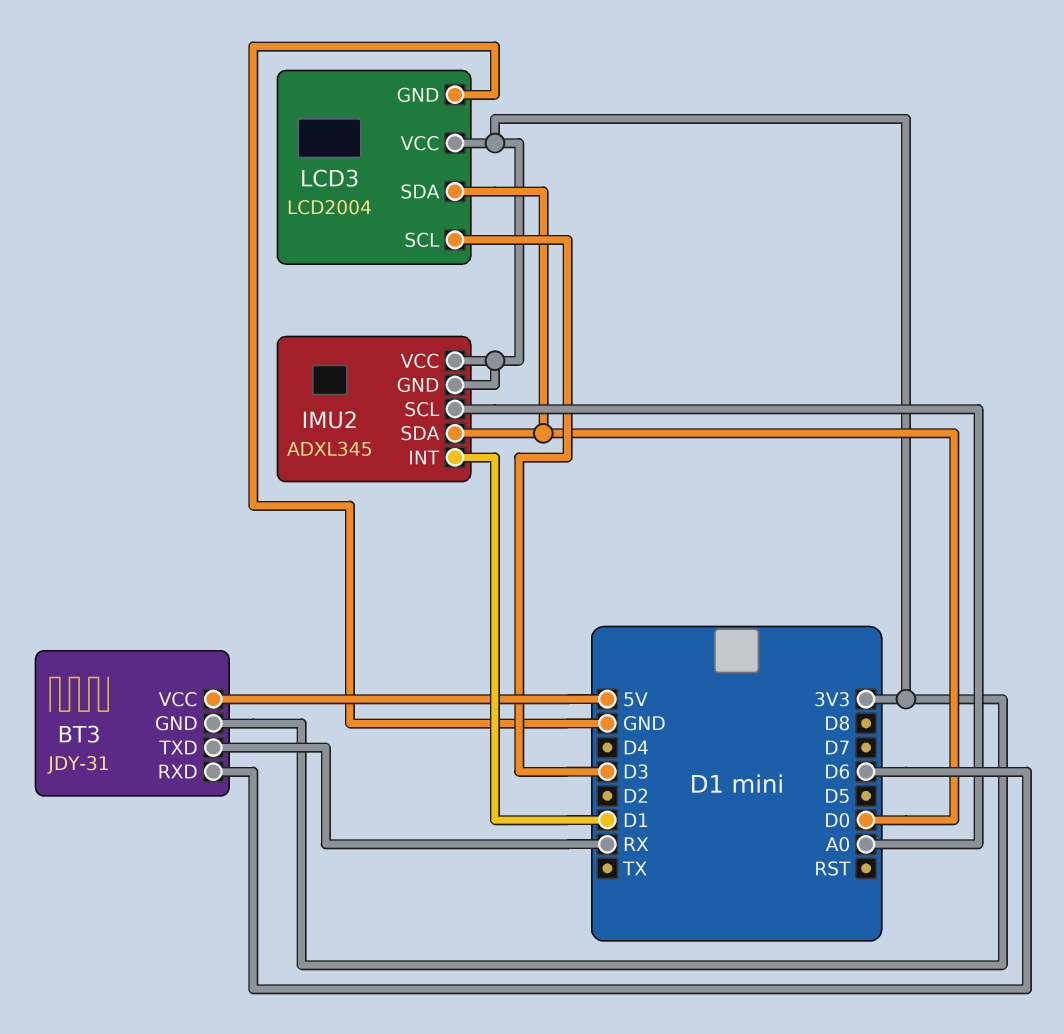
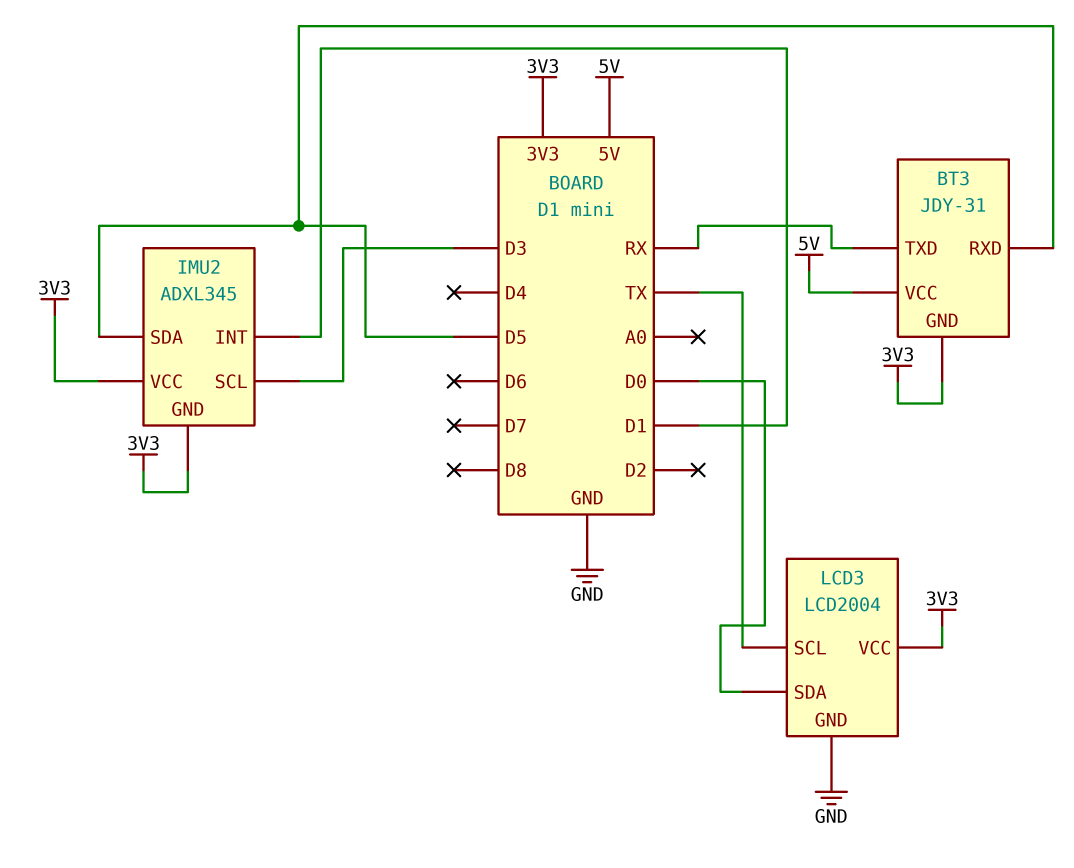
BT3 pin RXD: D6 -> D5
IMU2 pin SCL: A0 -> D3
IMU2 pin SDA: D0 -> D5
LCD3 pin SCL: D3 -> TX

